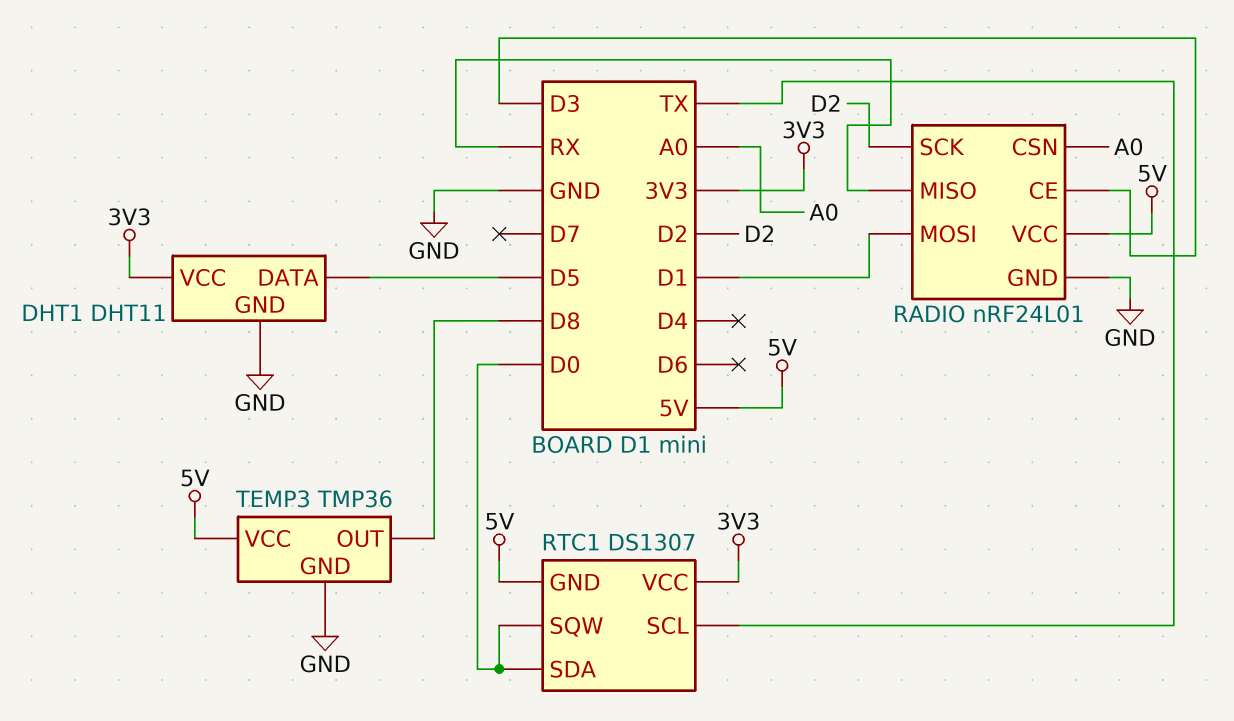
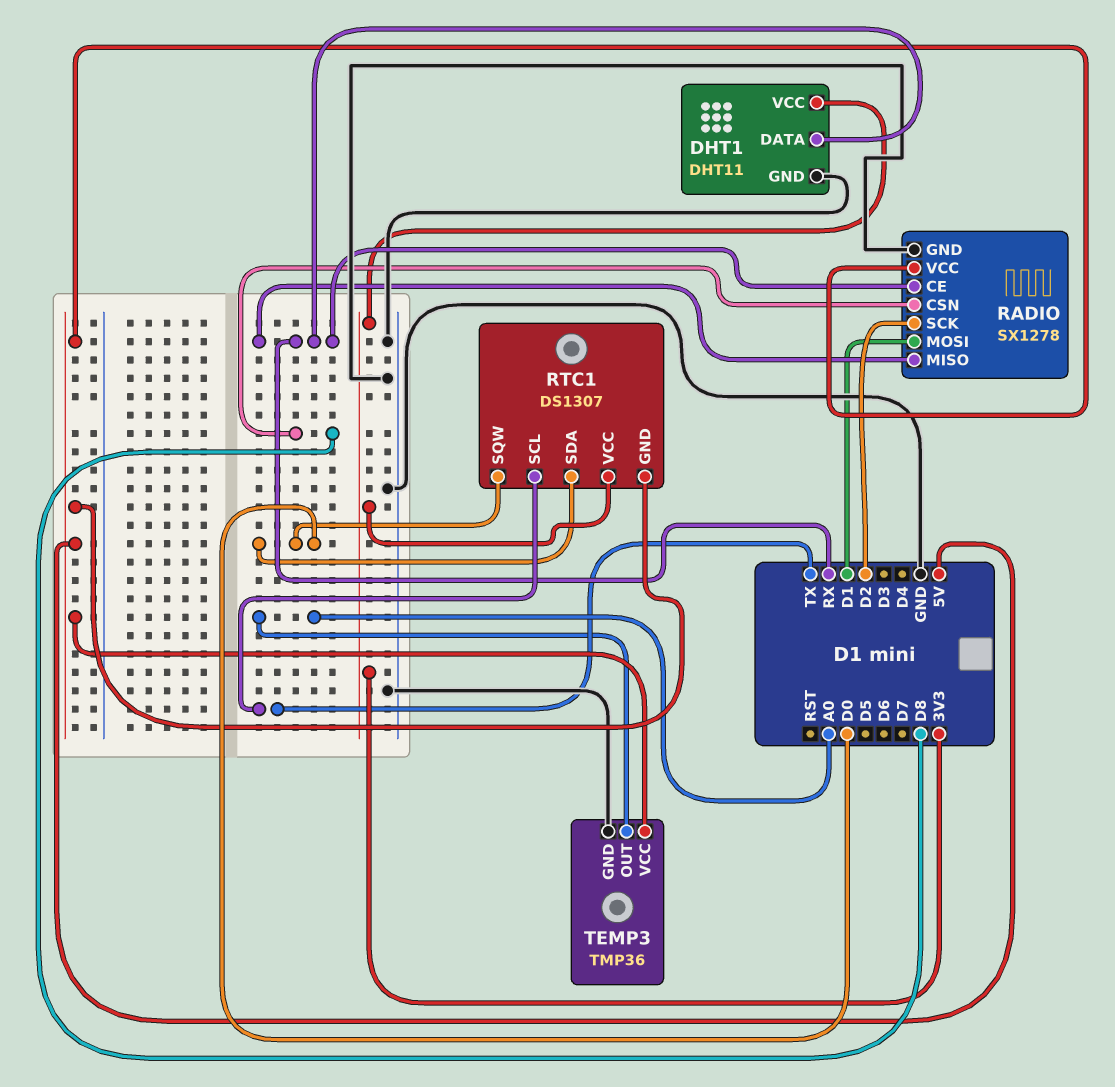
DHT1 pin DATA: D5 -> RX
RADIO: nRF24L01 -> SX1278
RADIO pin CE: D3 -> RX
RADIO pin CSN: A0 -> D8
TEMP3 pin OUT: D8 -> A0

